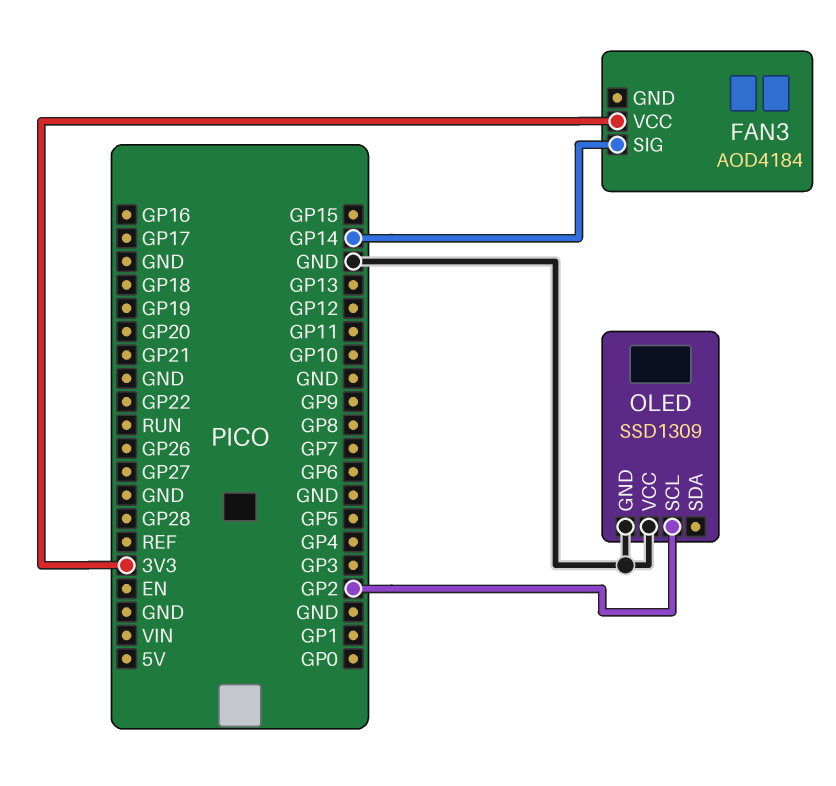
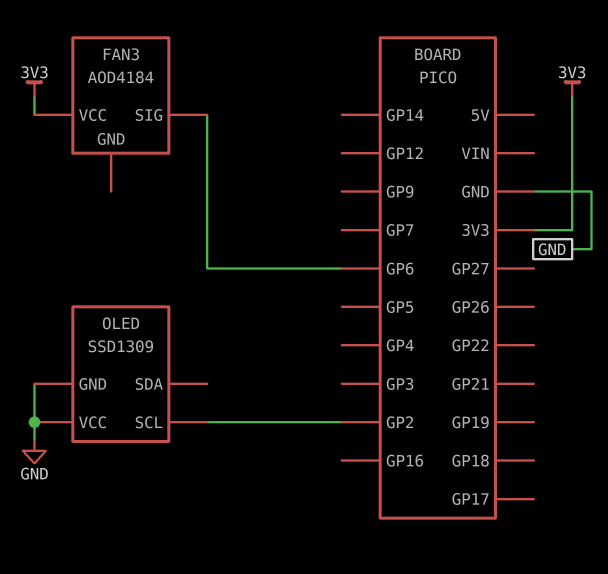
FAN3 pin SIG: GP14 -> GP6

